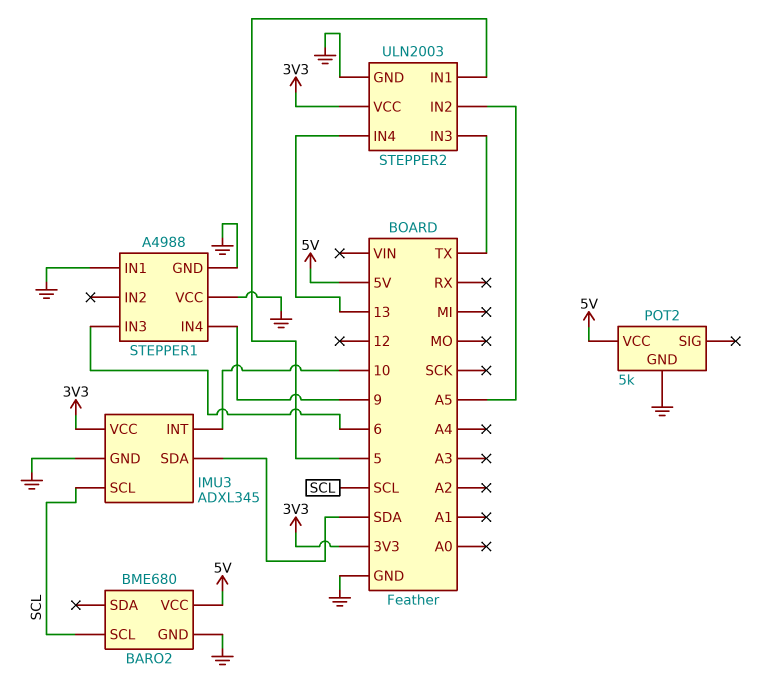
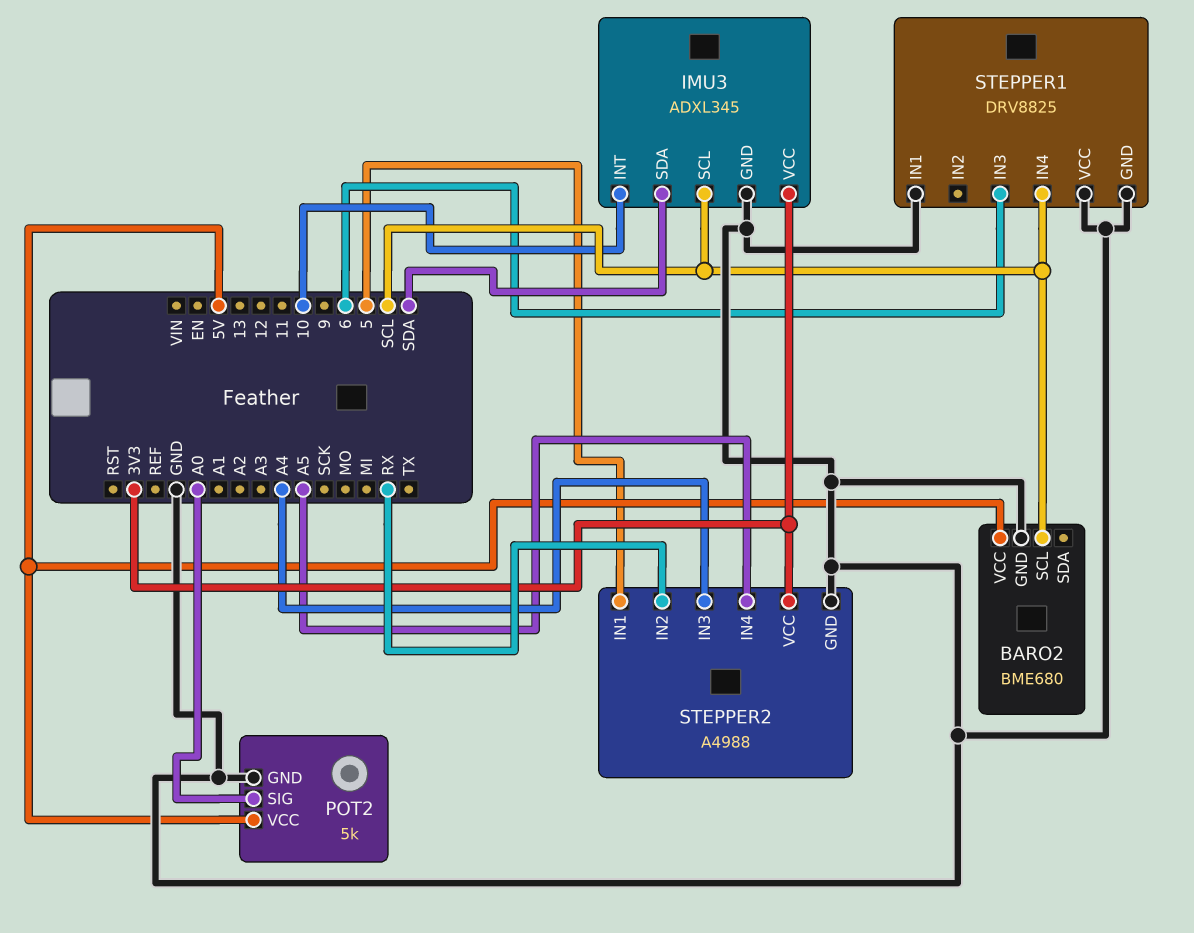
POT2 pin SIG: none -> A0
STEPPER1: A4988 -> DRV8825
STEPPER1 pin IN4: 9 -> SCL
STEPPER2: ULN2003 -> A4988
STEPPER2 pin IN2: A5 -> RX
STEPPER2 pin IN3: TX -> A4
STEPPER2 pin IN4: 13 -> A5

